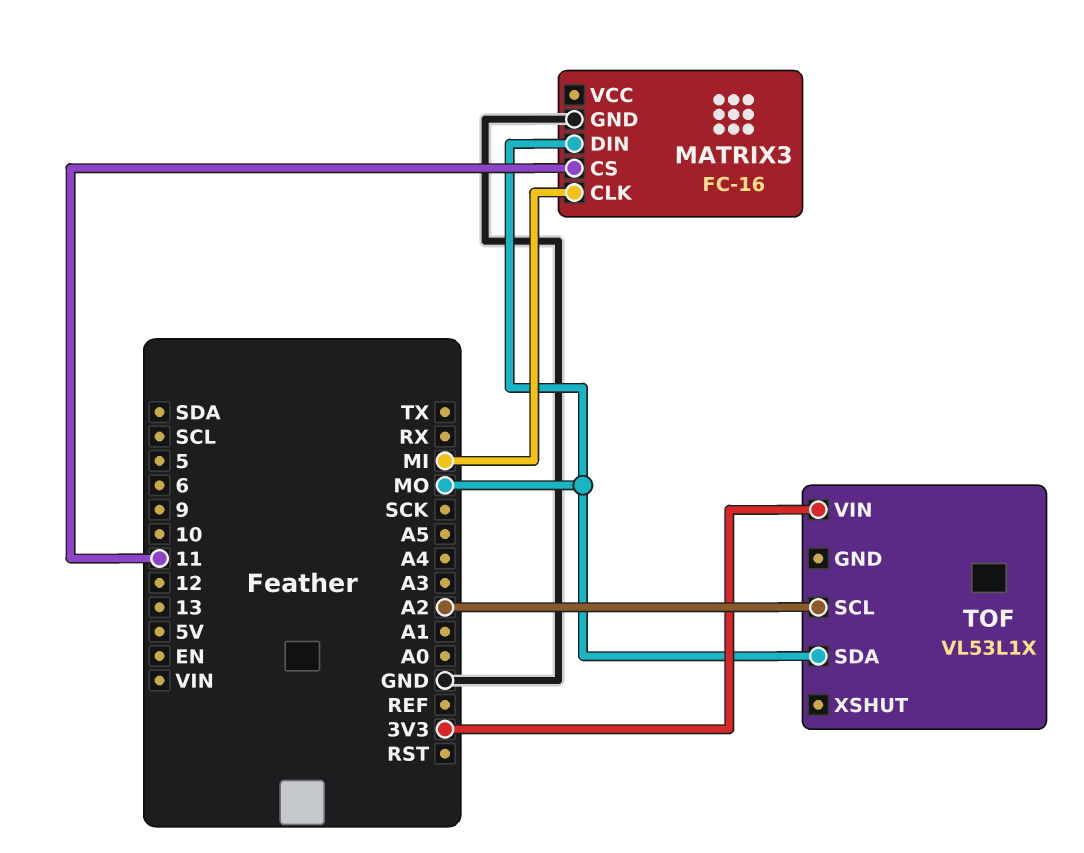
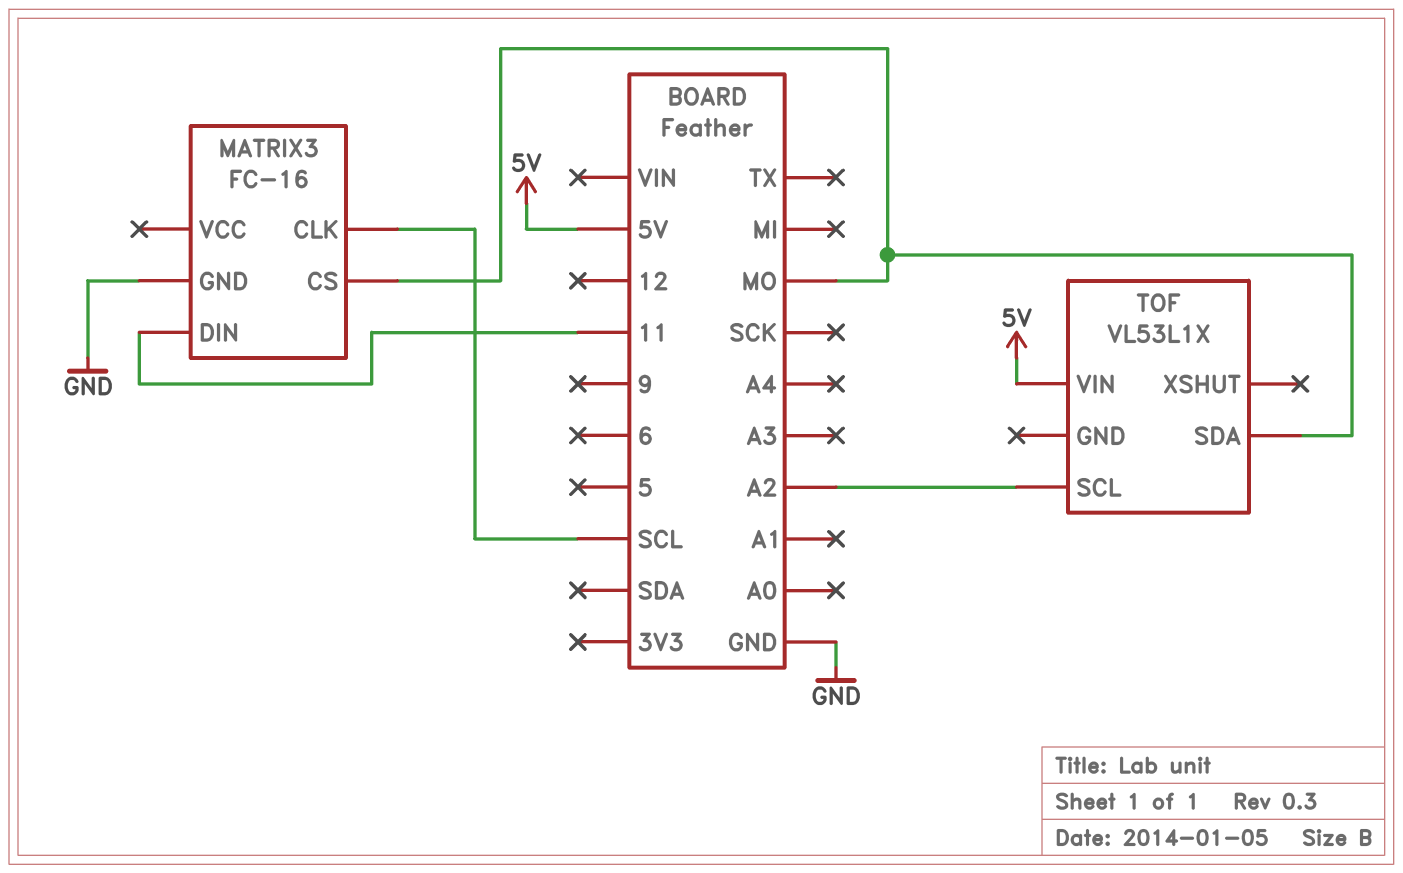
MATRIX3 pin CLK: MI -> SCL
MATRIX3 pin CS: 11 -> MO
MATRIX3 pin DIN: MO -> 11
TOF pin VIN: 3V3 -> 5V

